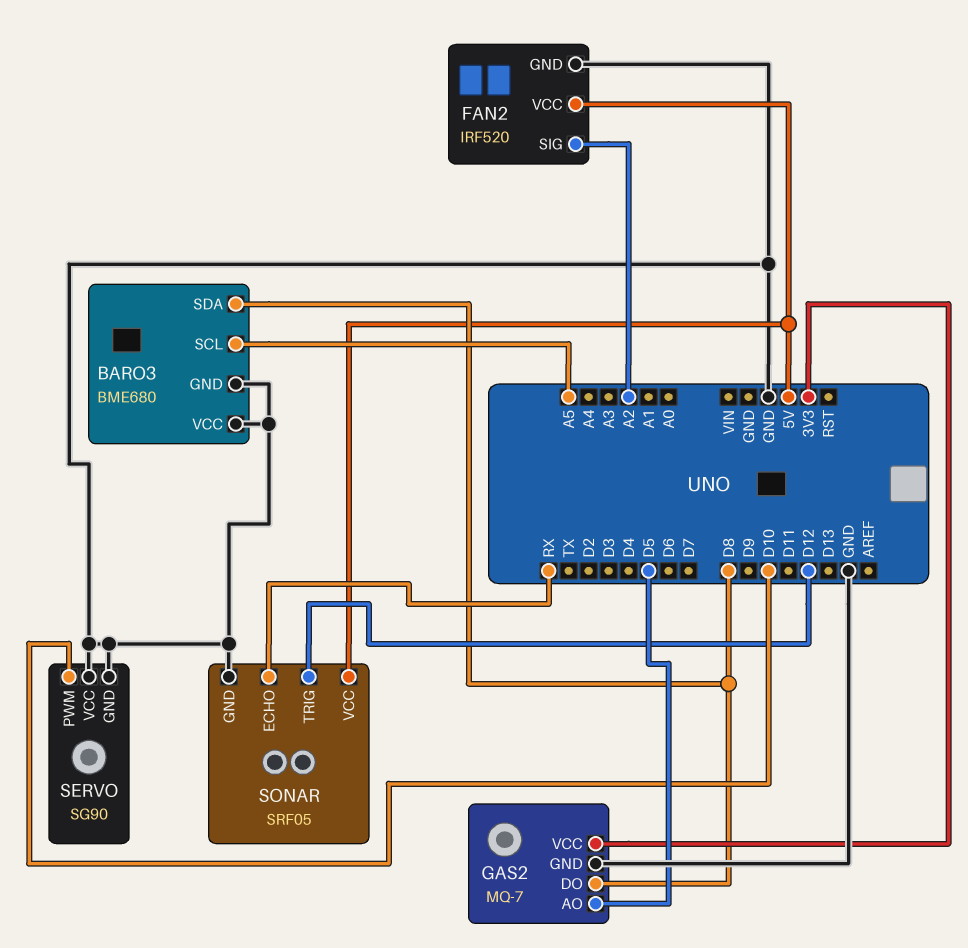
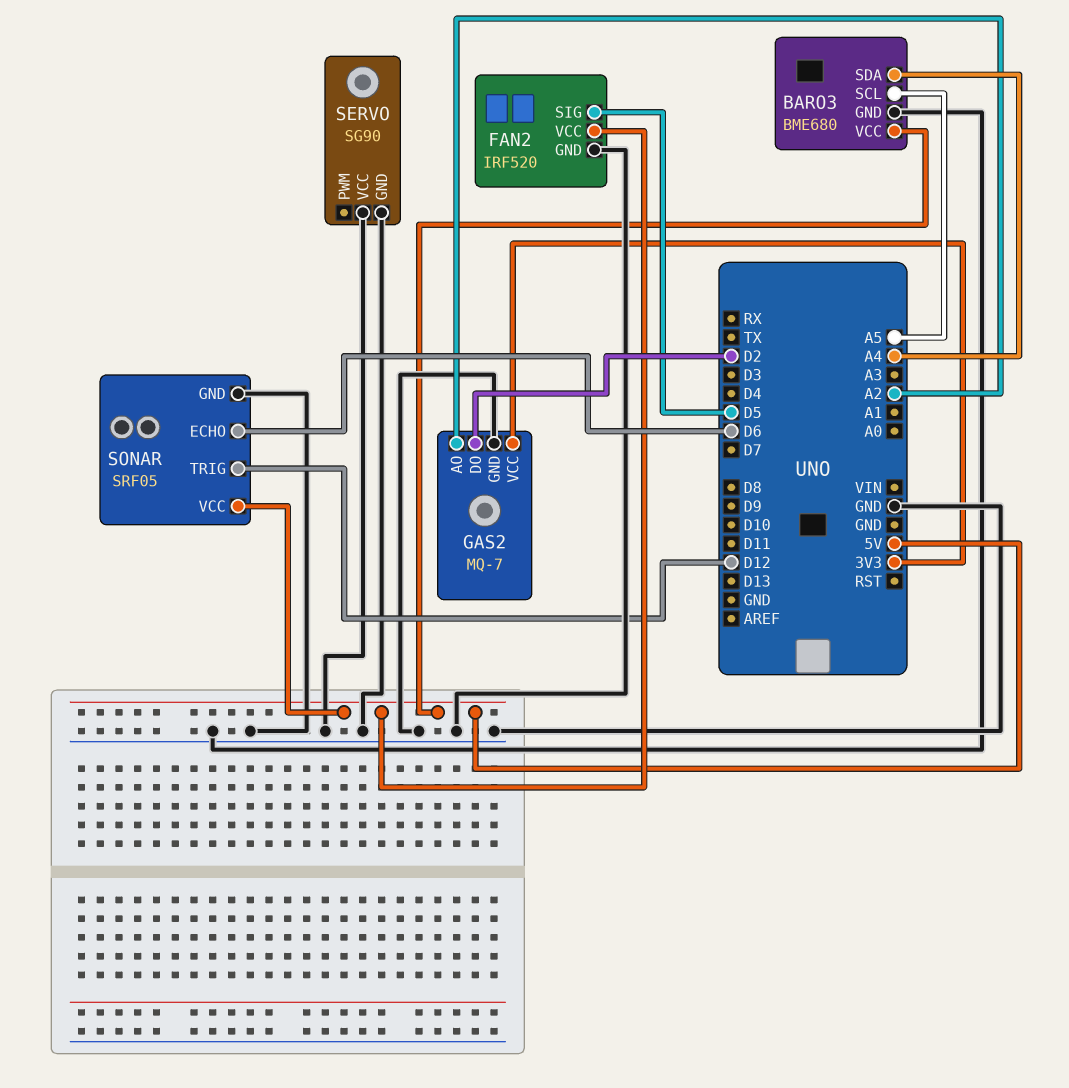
BARO3 pin SDA: D8 -> A4
BARO3 pin VCC: GND -> 5V
FAN2 pin SIG: A2 -> D5
GAS2 pin AO: D5 -> A2
GAS2 pin DO: D8 -> D2
SERVO pin PWM: D10 -> none
SONAR pin ECHO: RX -> D6

